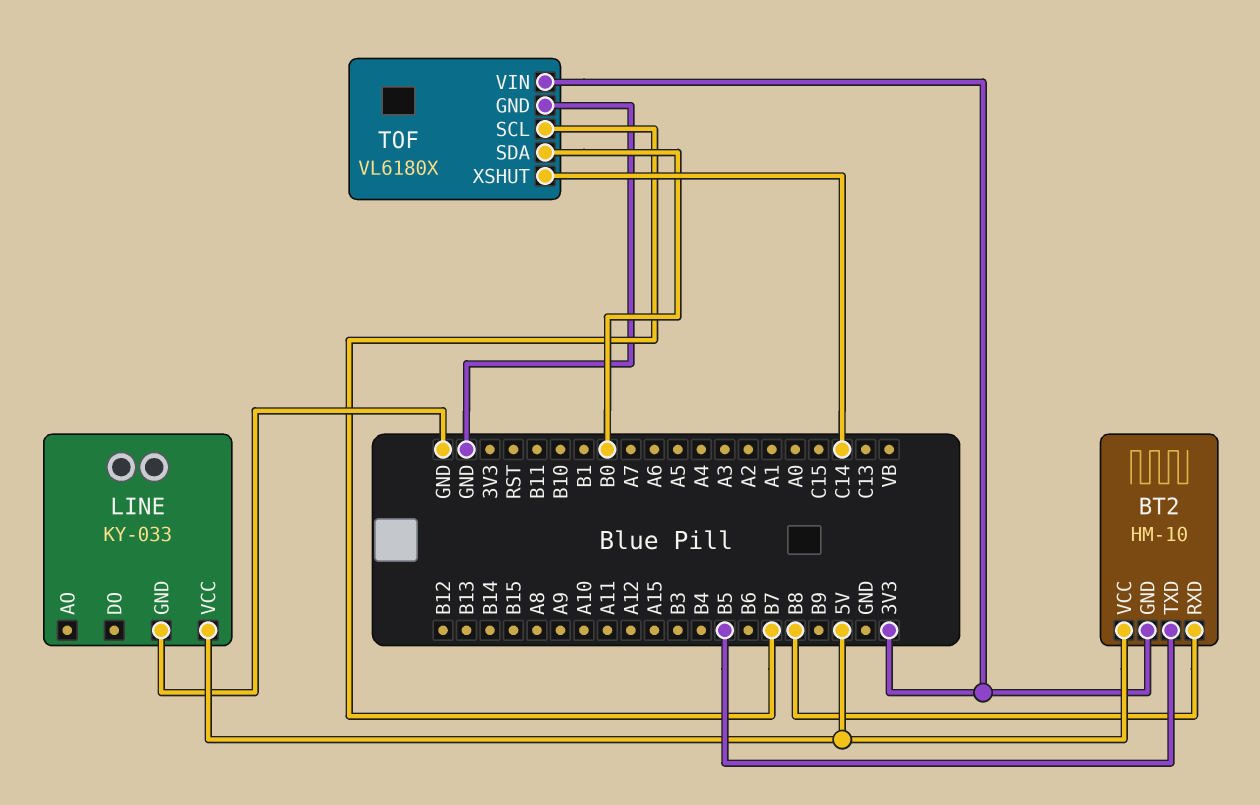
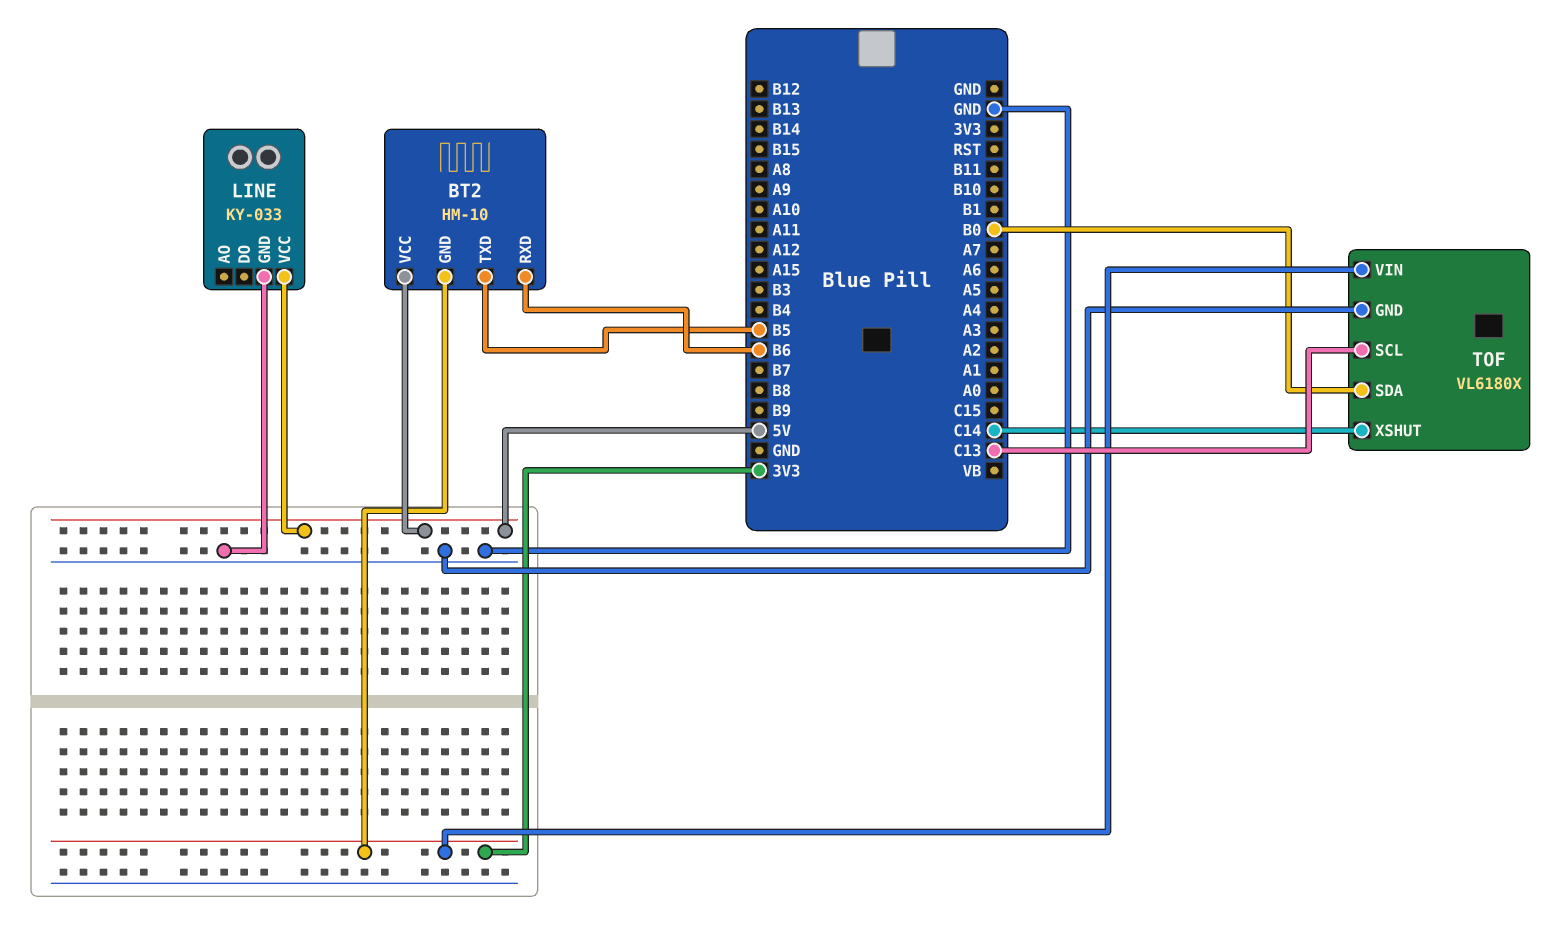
BT2 pin RXD: B8 -> B6
TOF pin SCL: B7 -> C13

